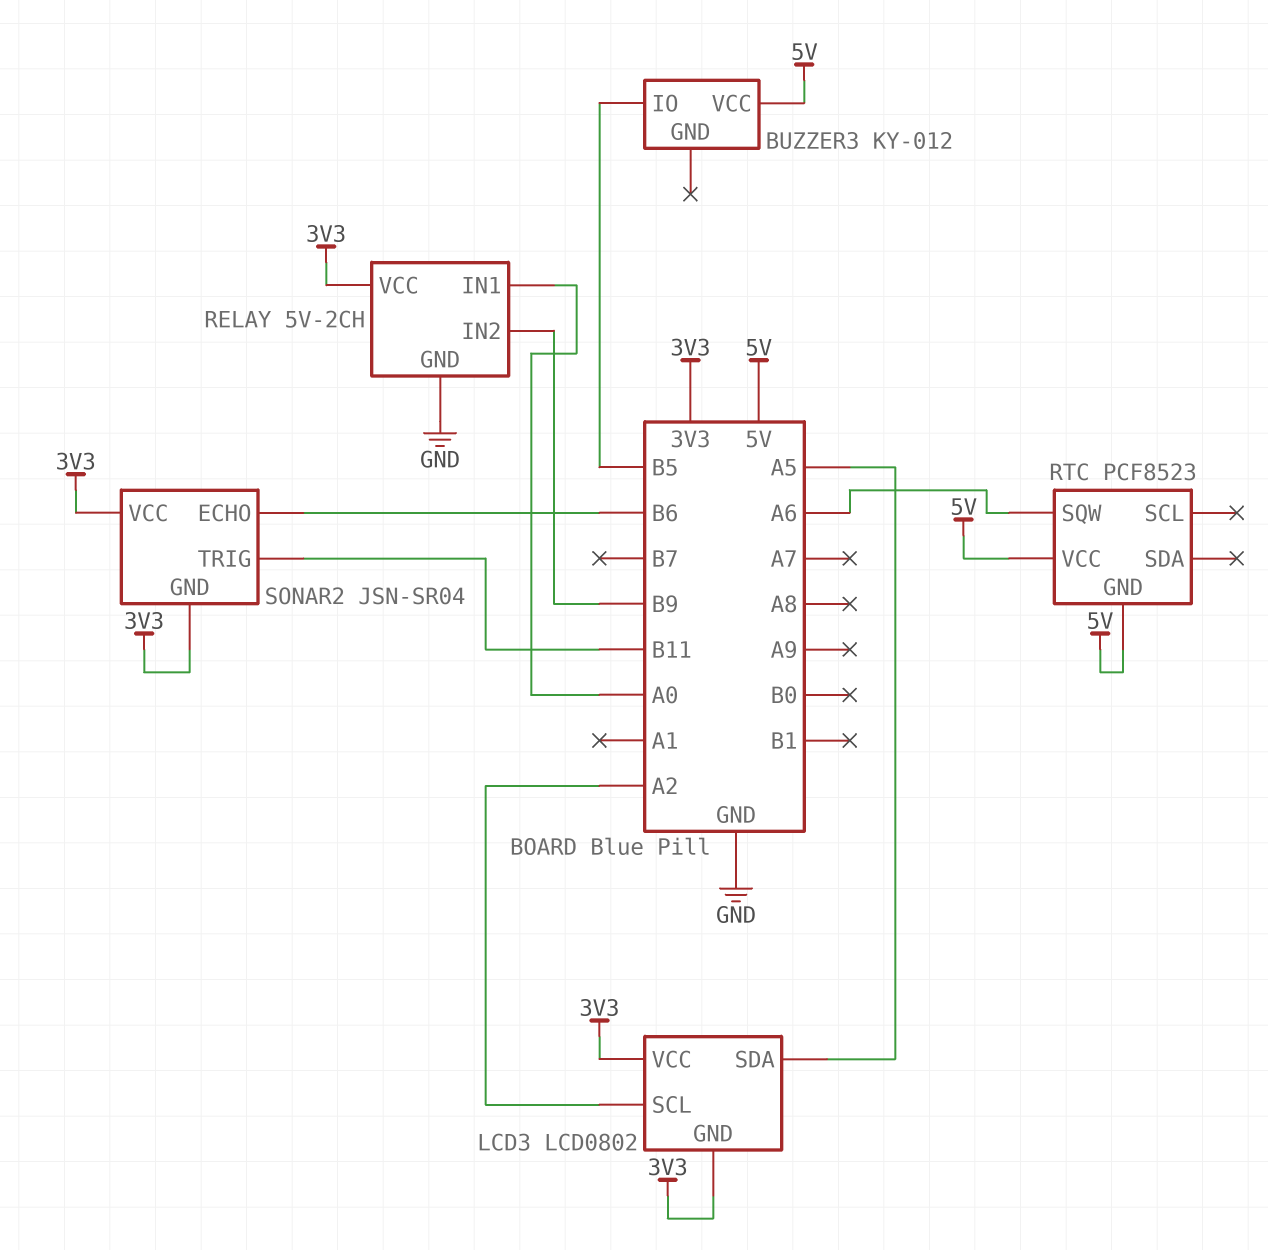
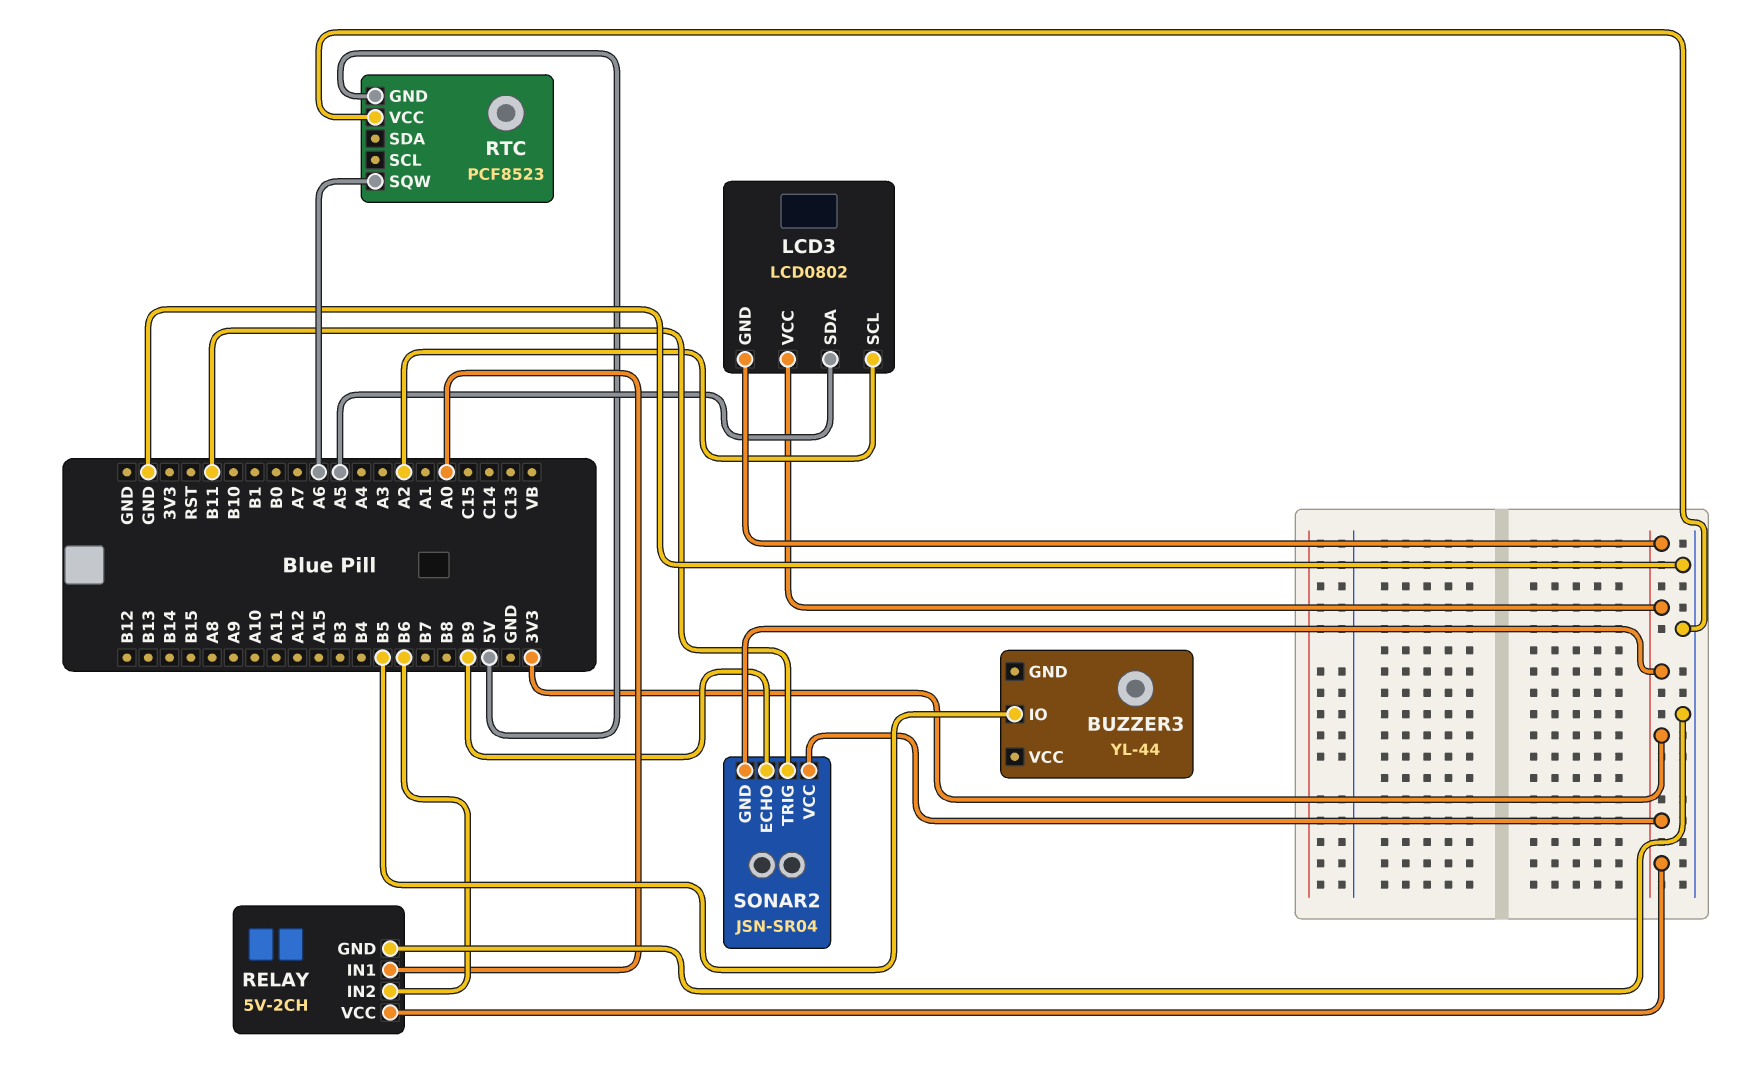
BUZZER3: KY-012 -> YL-44
BUZZER3 pin VCC: 5V -> none
RELAY pin IN2: B9 -> B6
RTC pin VCC: 5V -> GND
SONAR2 pin ECHO: B6 -> B9

